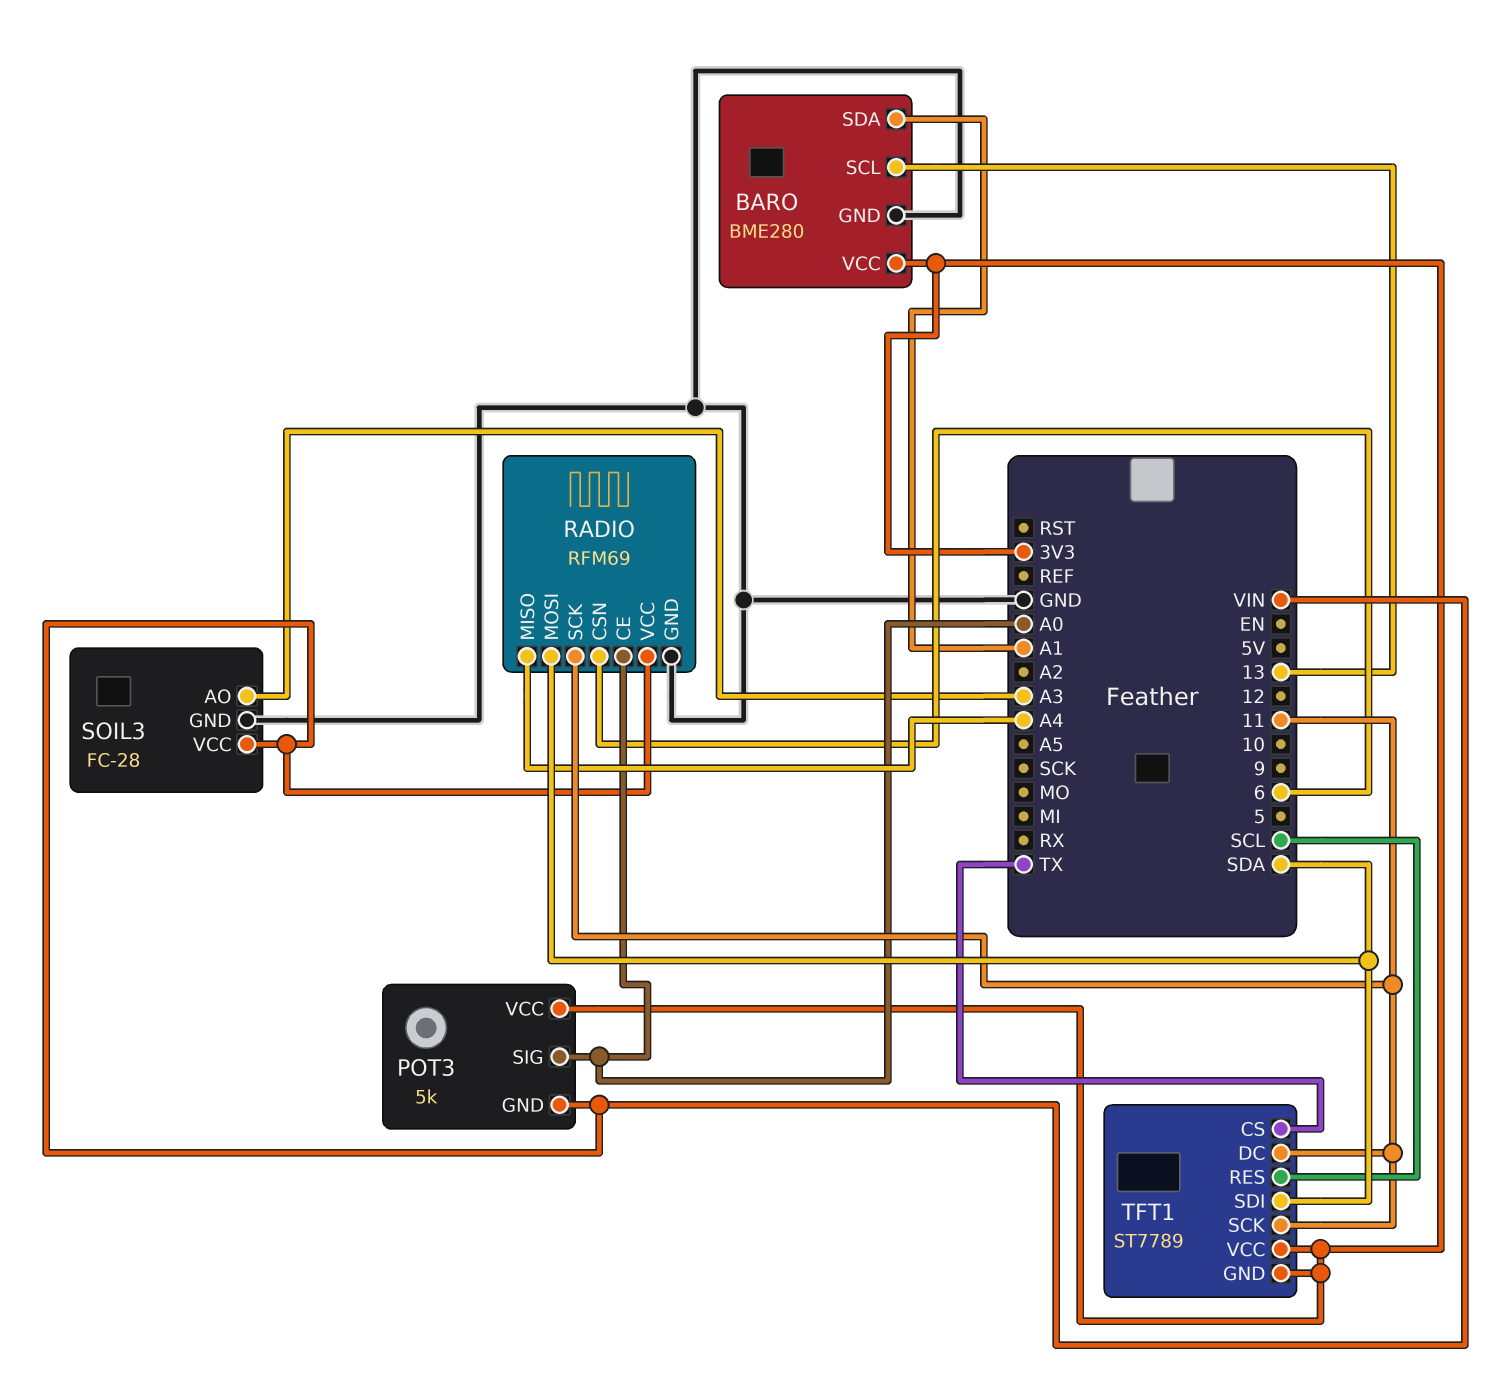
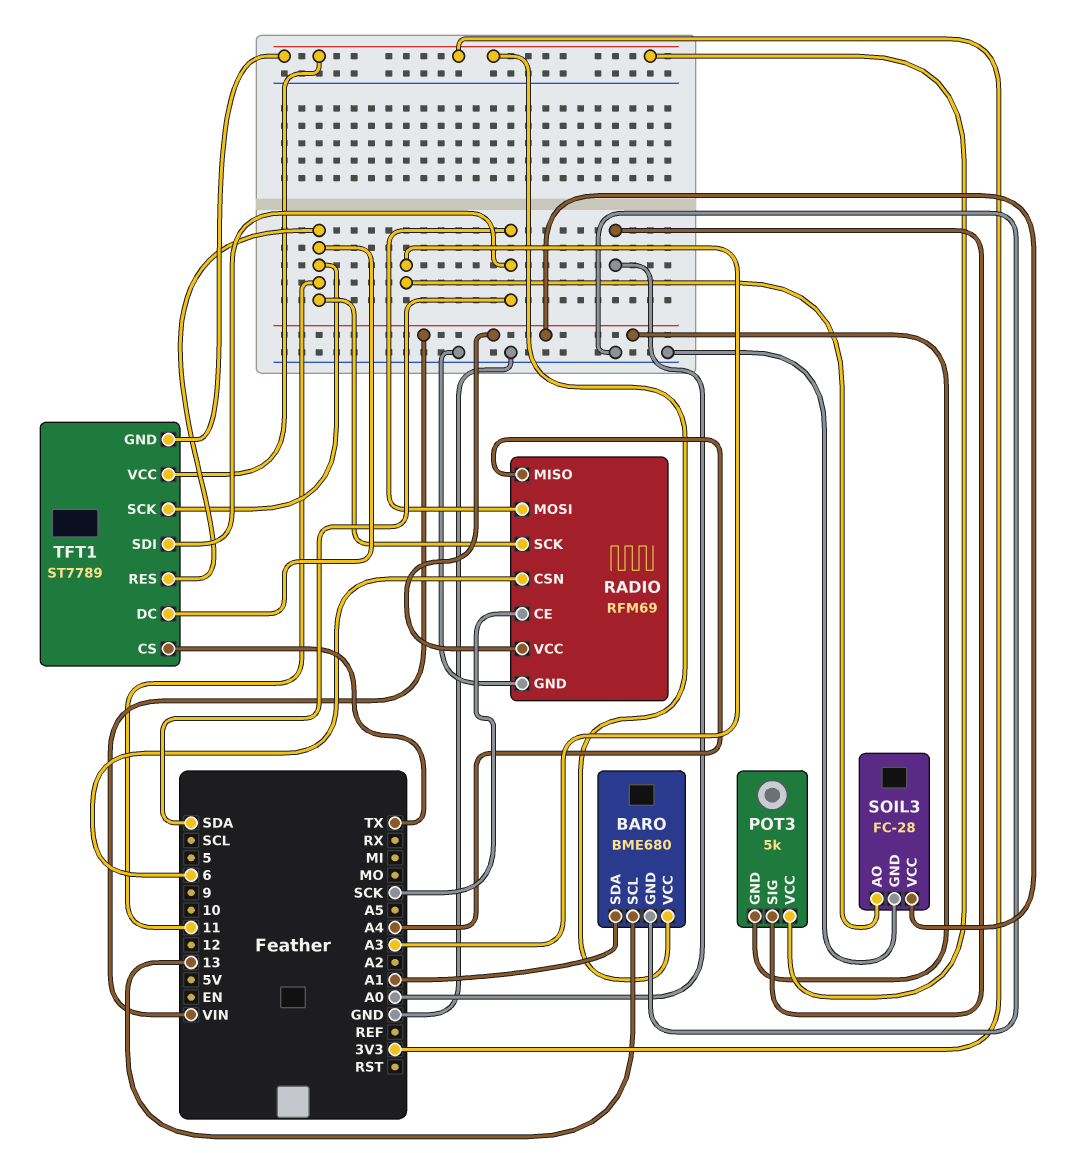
BARO: BME280 -> BME680
RADIO pin CE: A0 -> SCK
TFT1 pin RES: SCL -> 11

